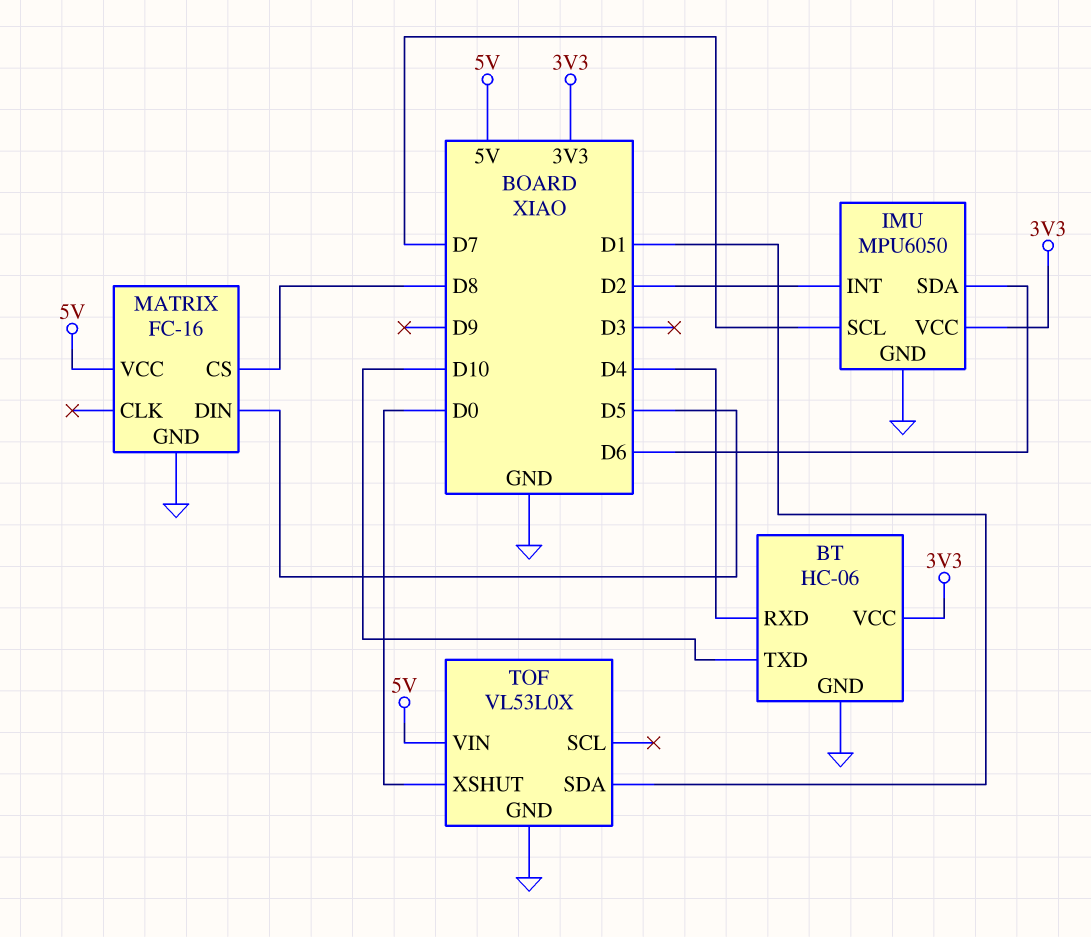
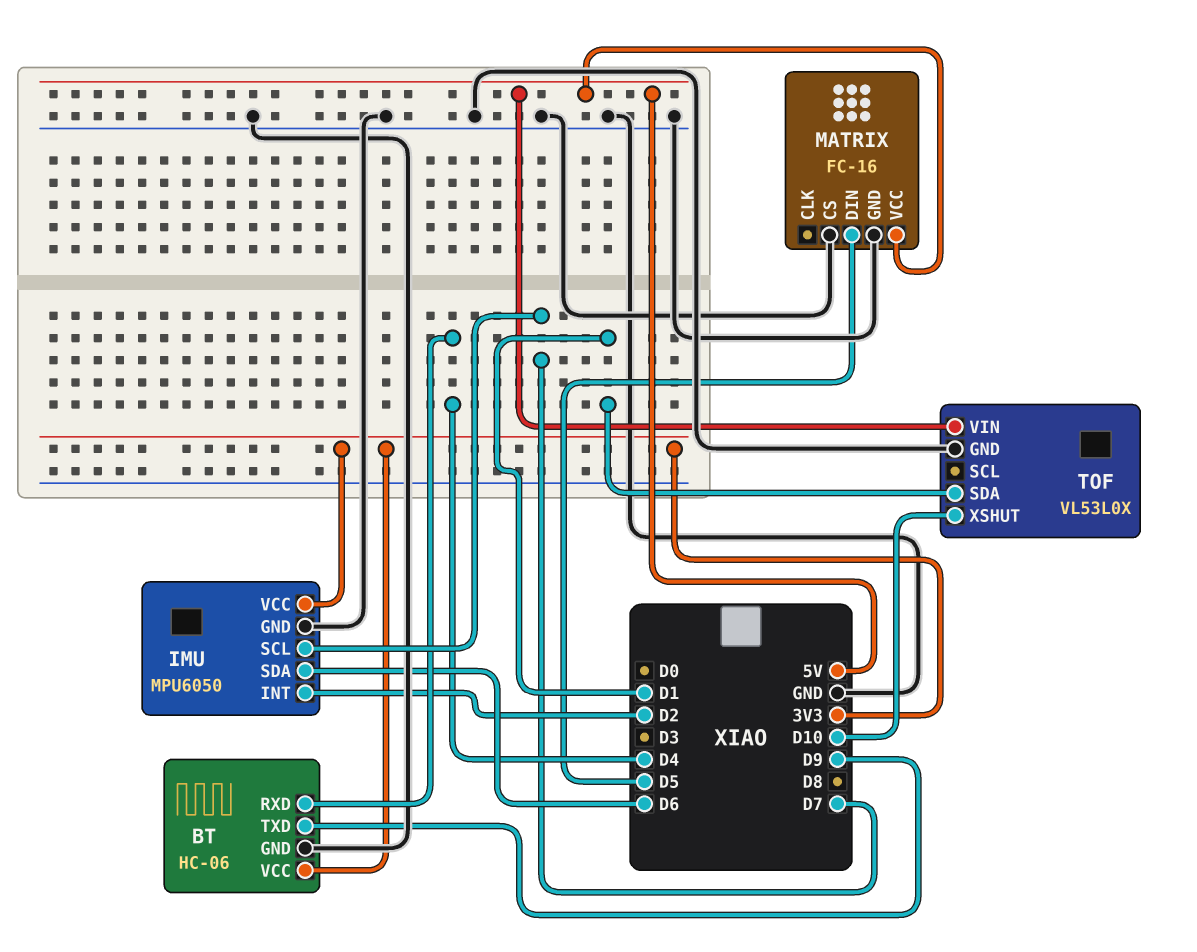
BT pin TXD: D10 -> D9
MATRIX pin CS: D8 -> GND
TOF pin XSHUT: D0 -> D10

